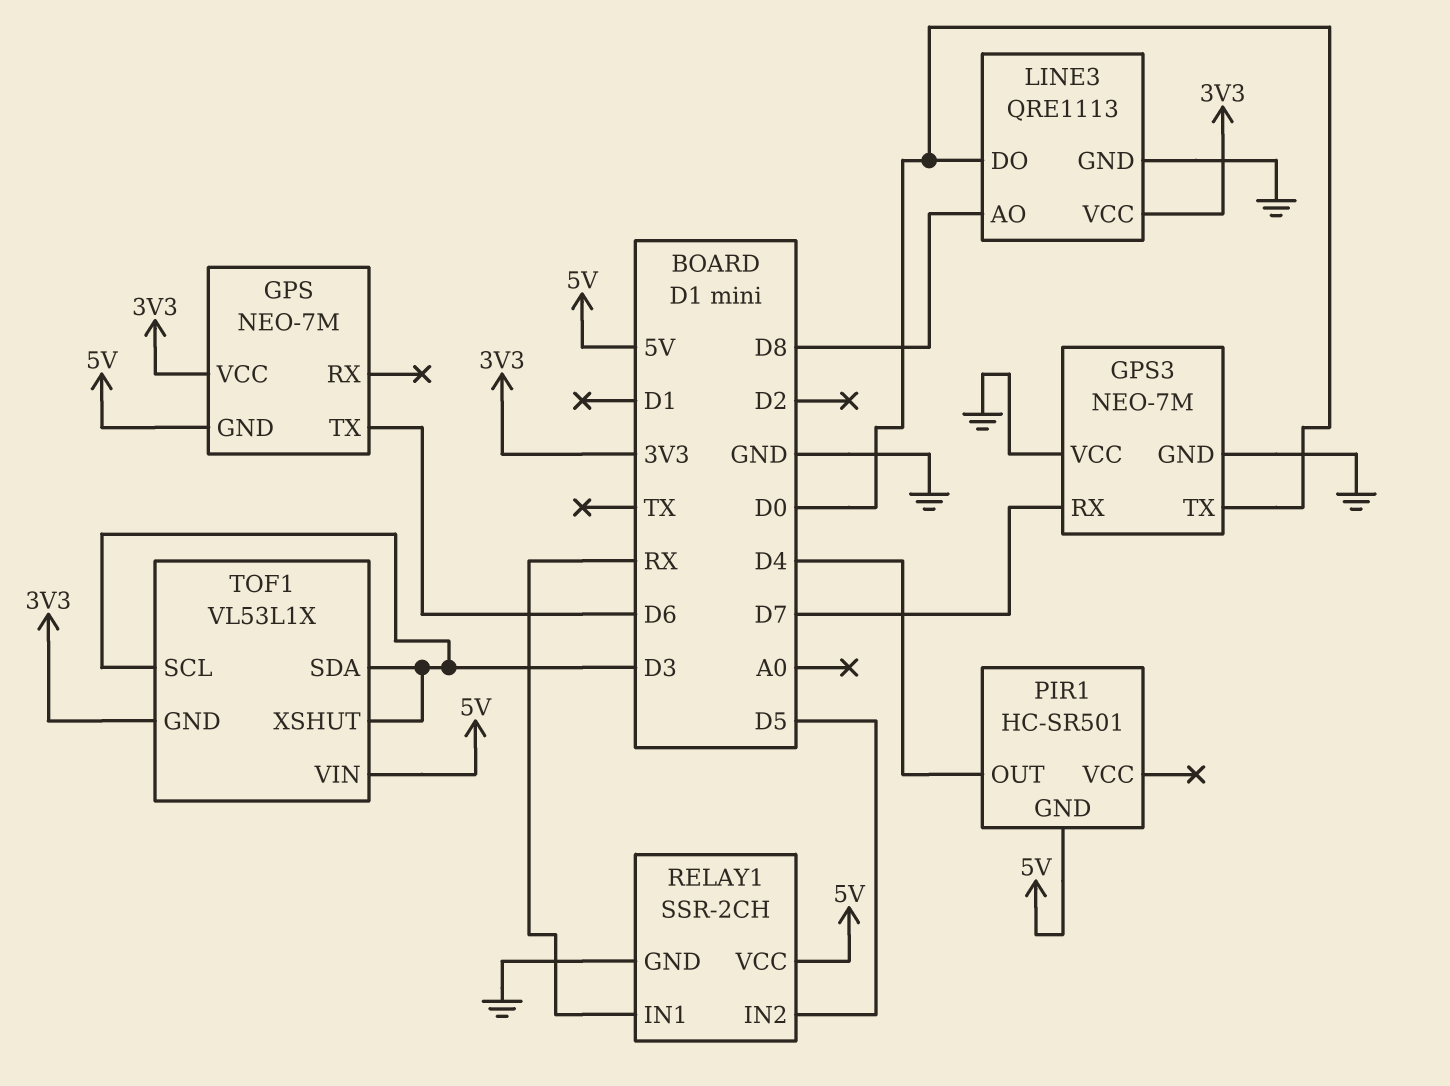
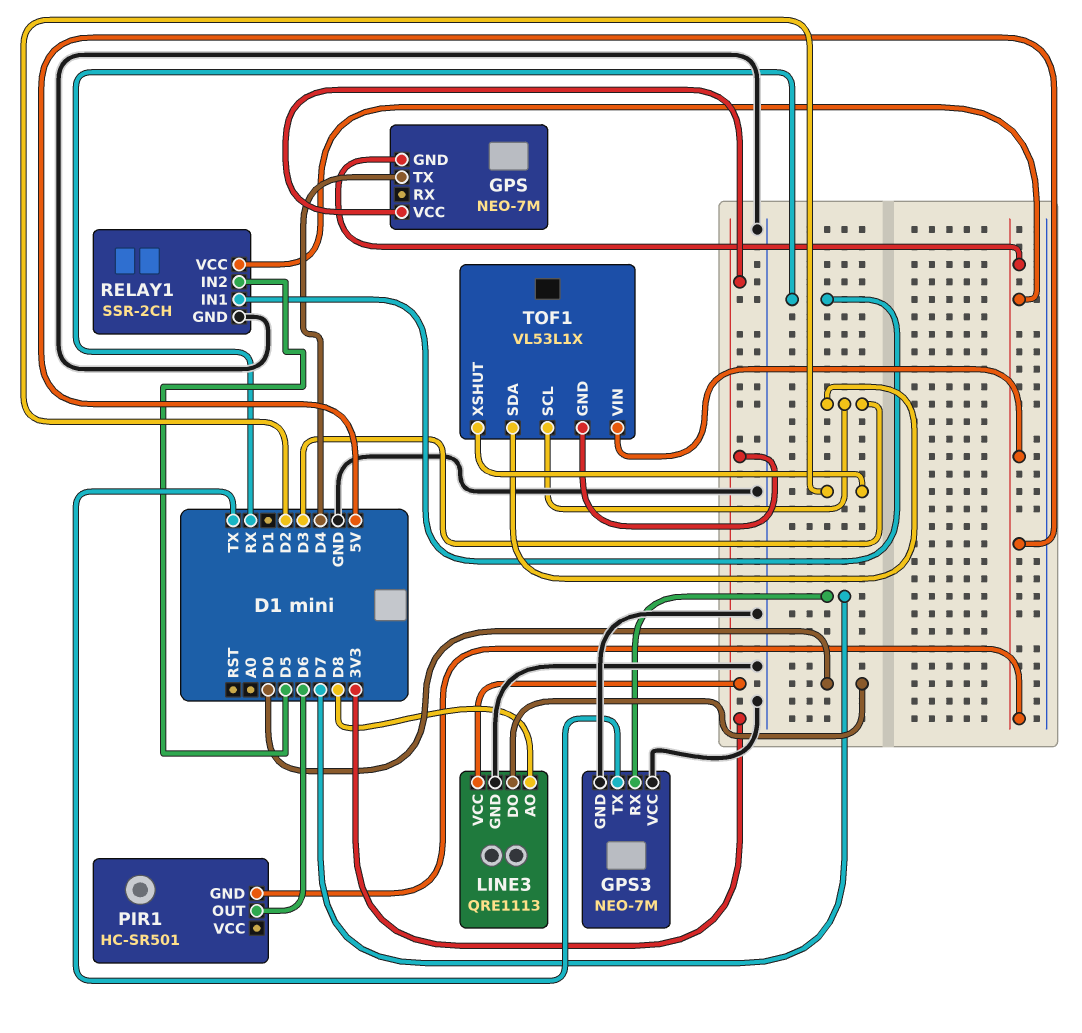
GPS pin TX: D6 -> D4
GPS3 pin TX: D0 -> TX
PIR1 pin OUT: D4 -> D6
TOF1 pin XSHUT: D3 -> D2

